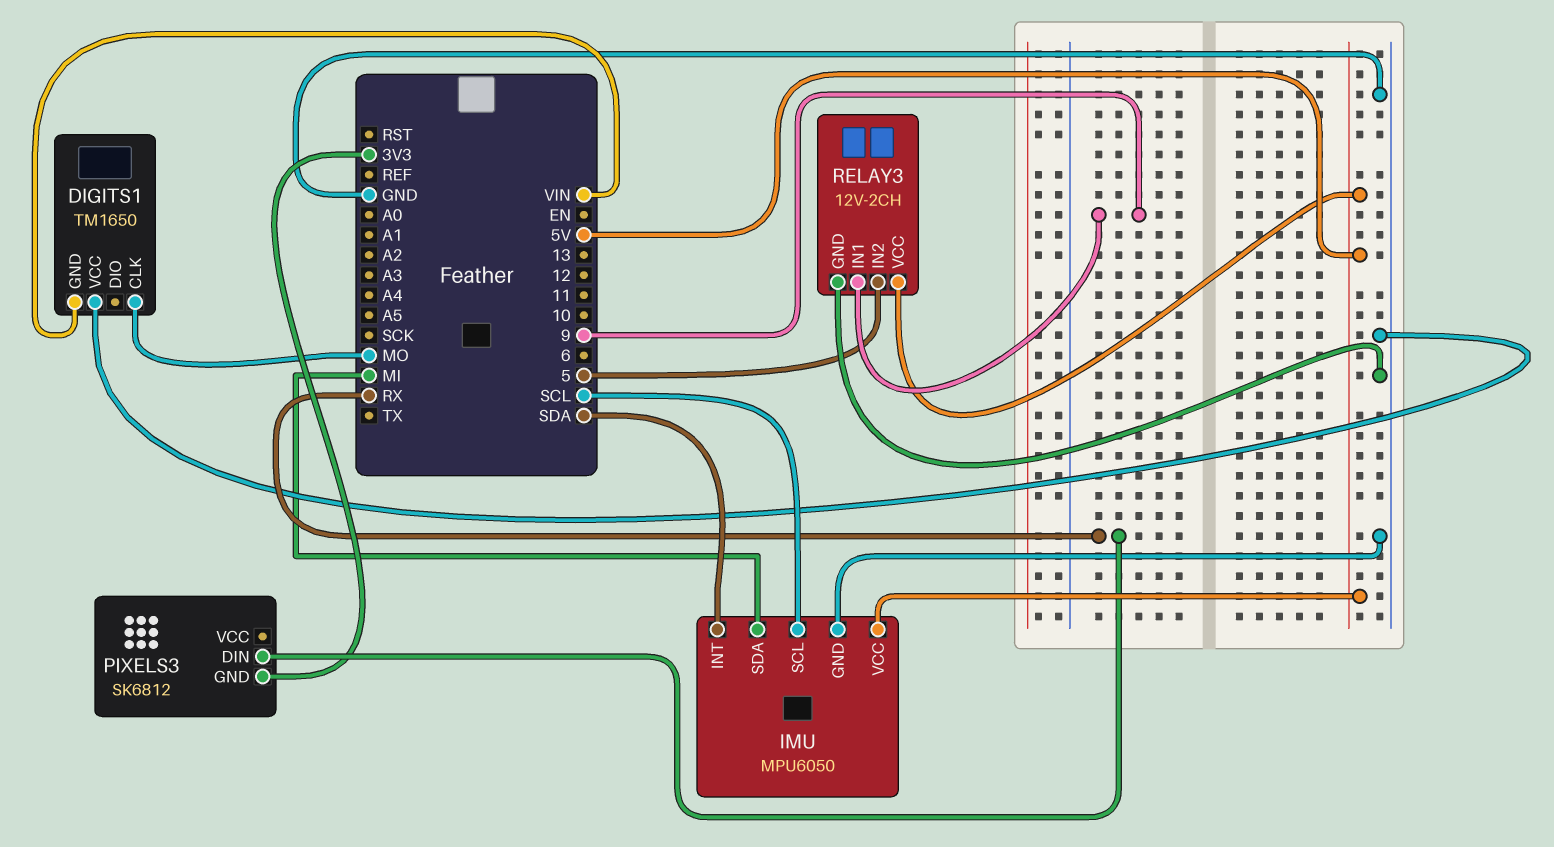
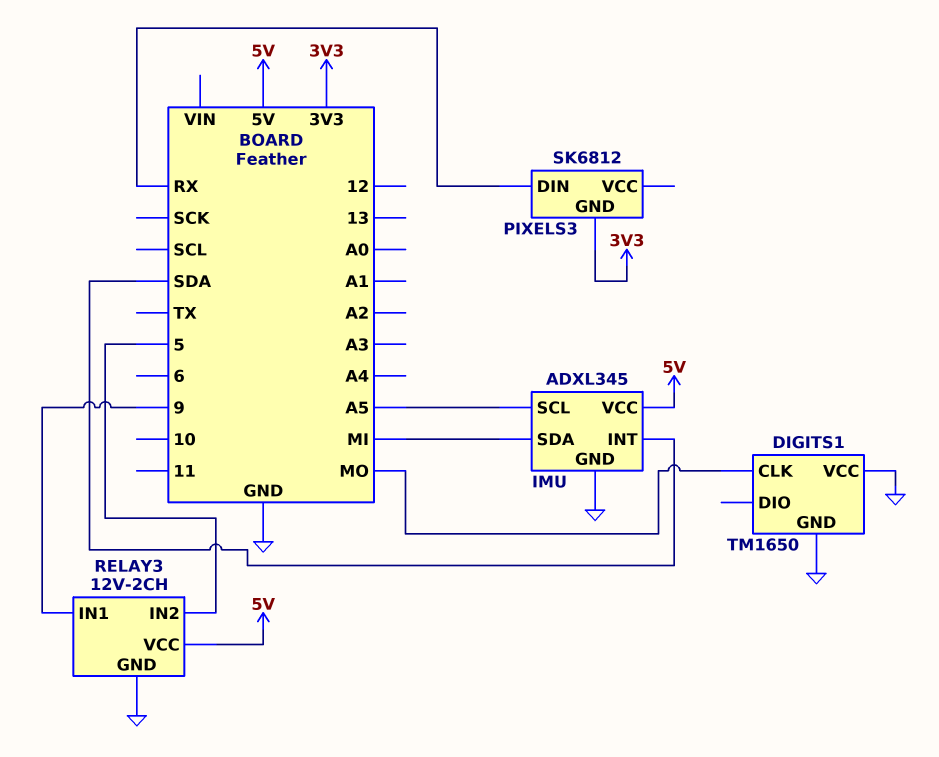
DIGITS1 pin GND: VIN -> GND
IMU: MPU6050 -> ADXL345
IMU pin SCL: SCL -> A5

